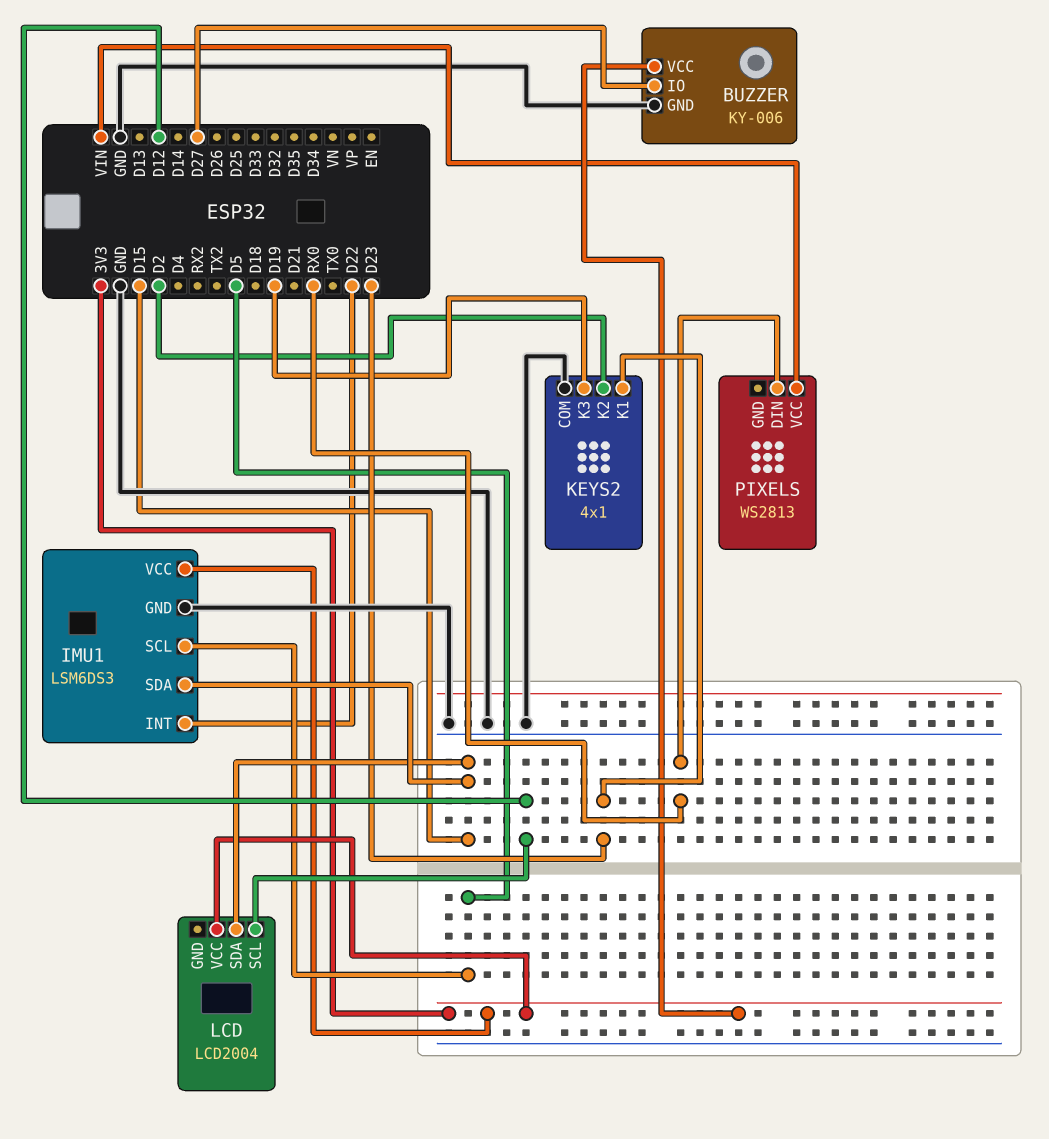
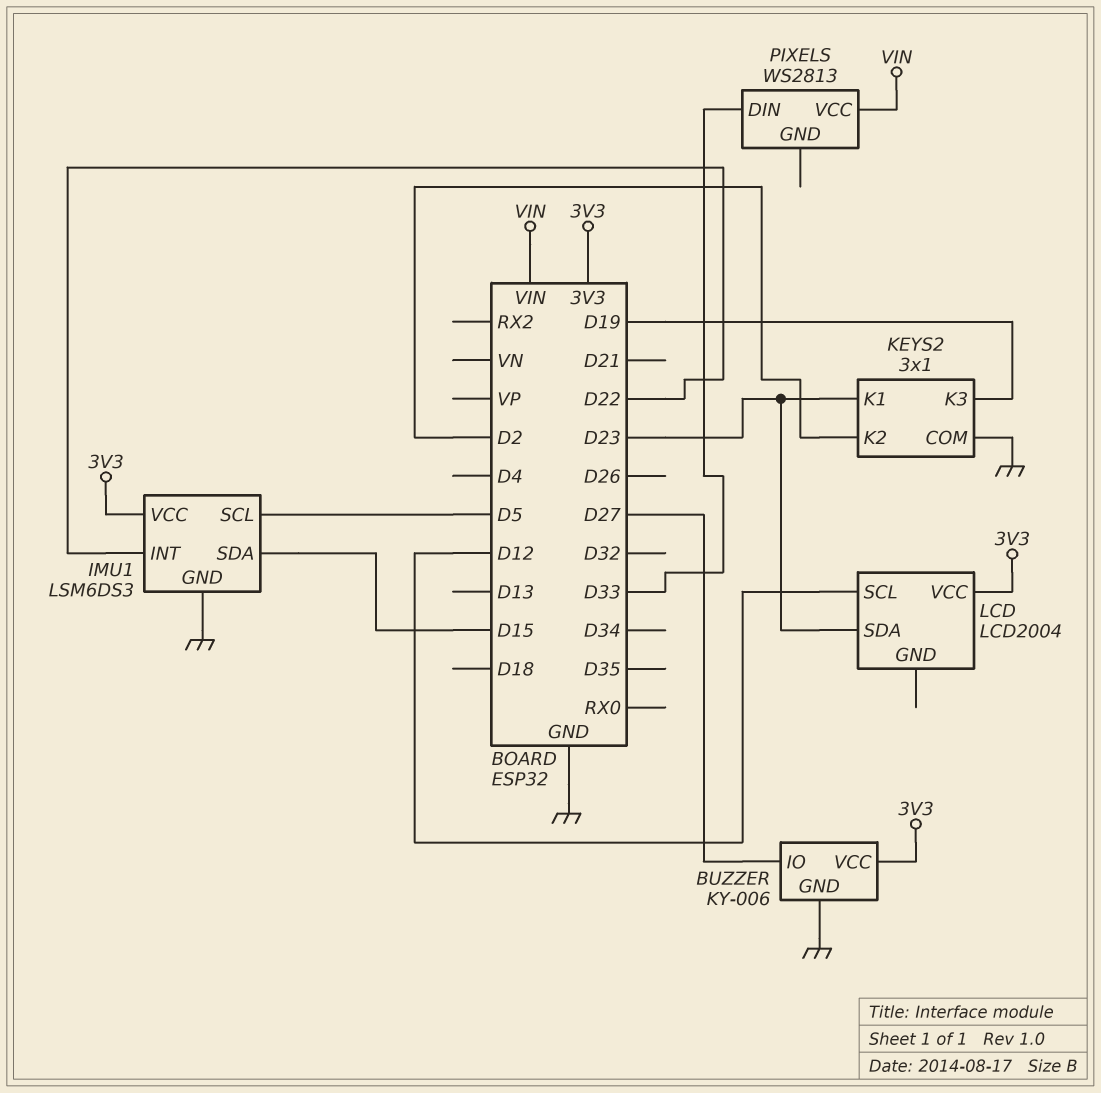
KEYS2: 4x1 -> 3x1
LCD pin SDA: D15 -> D23
PIXELS pin DIN: RX0 -> D33

